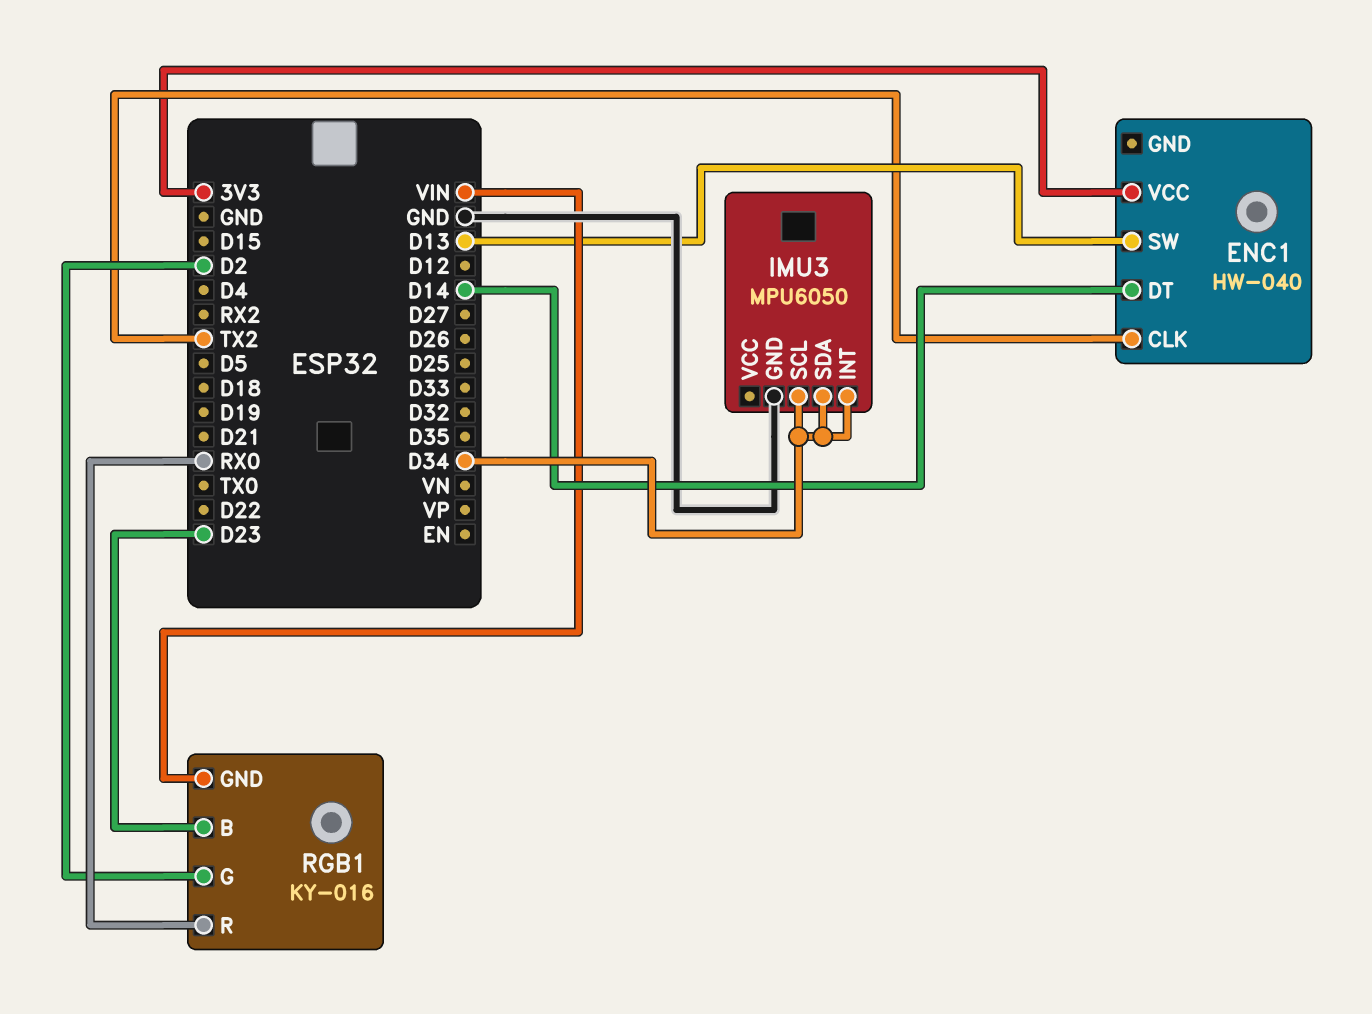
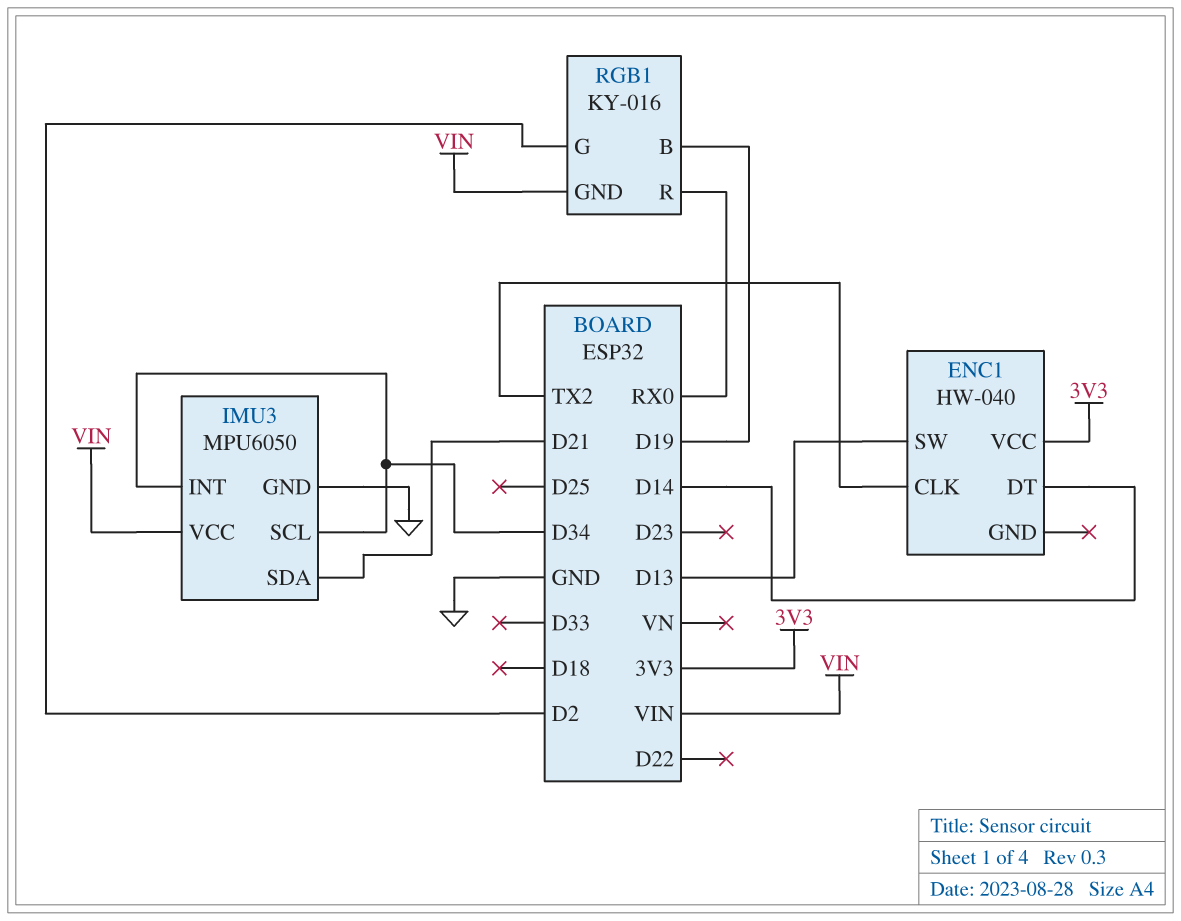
IMU3 pin SDA: D34 -> D21
IMU3 pin VCC: none -> VIN
RGB1 pin B: D23 -> D19

